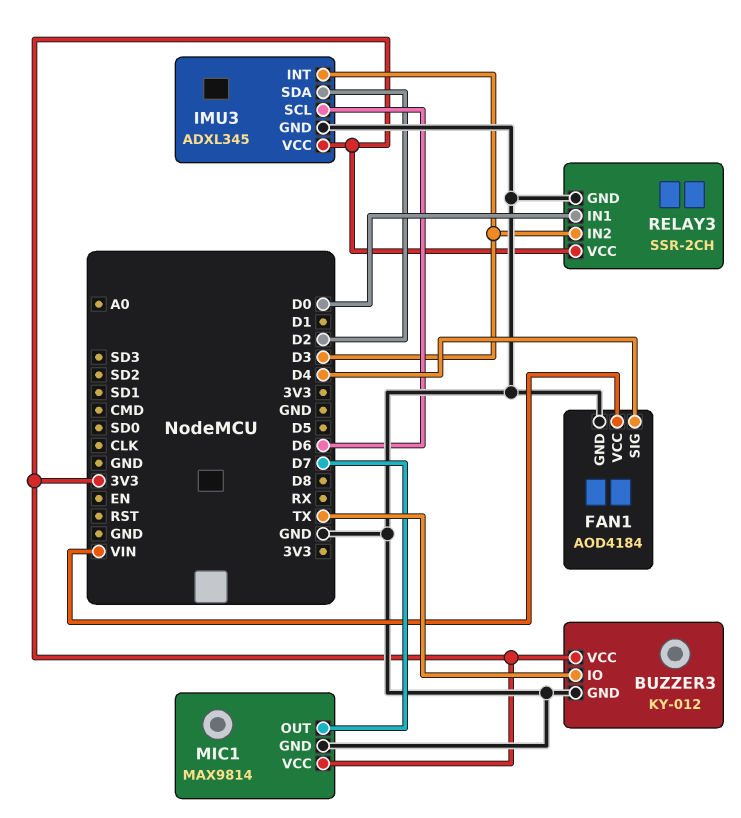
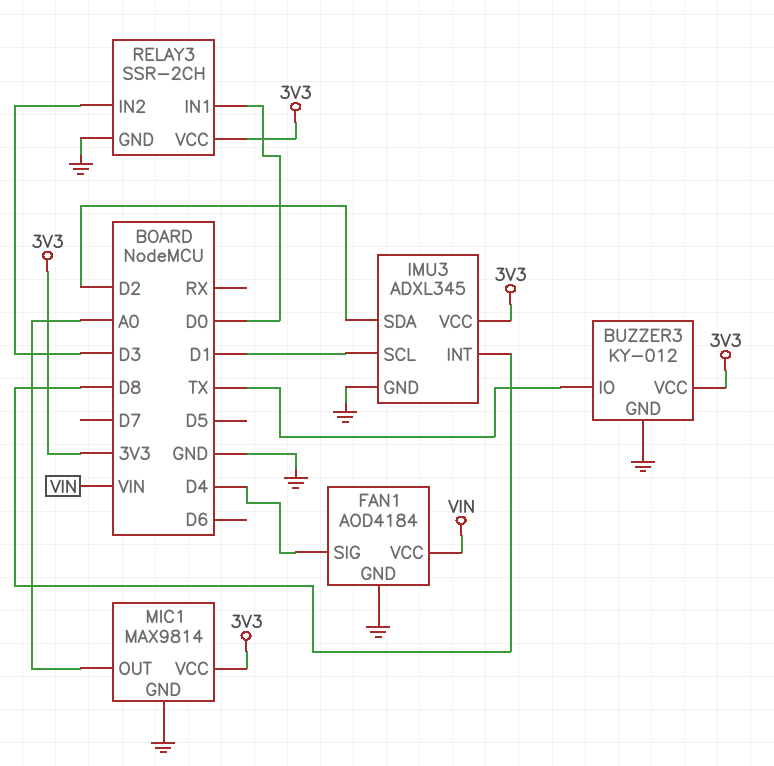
IMU3 pin INT: D3 -> D8
IMU3 pin SCL: D6 -> D1
MIC1 pin OUT: D7 -> A0

